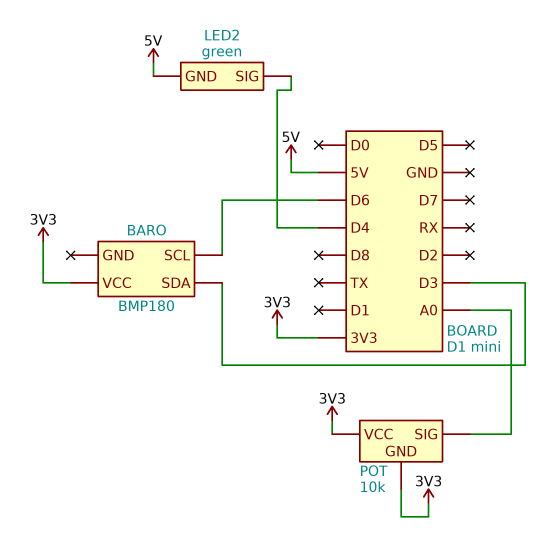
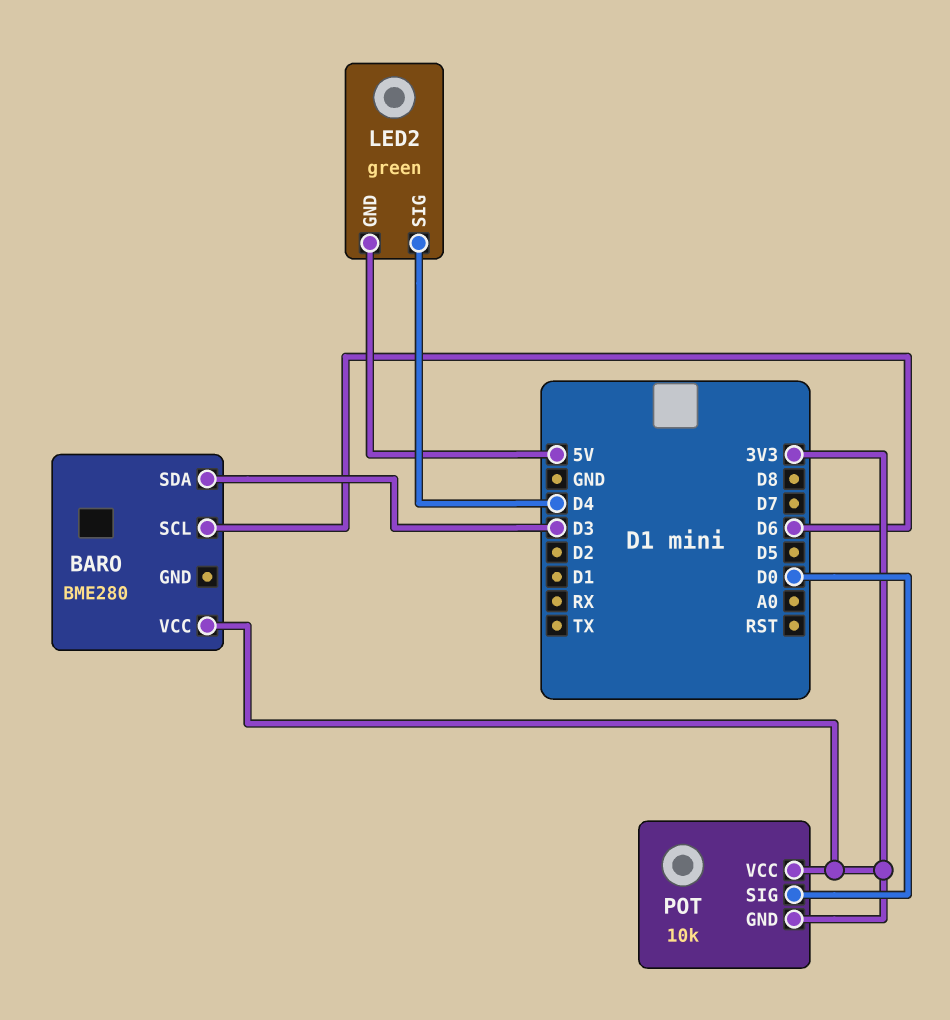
BARO: BMP180 -> BME280
POT pin SIG: A0 -> D0

